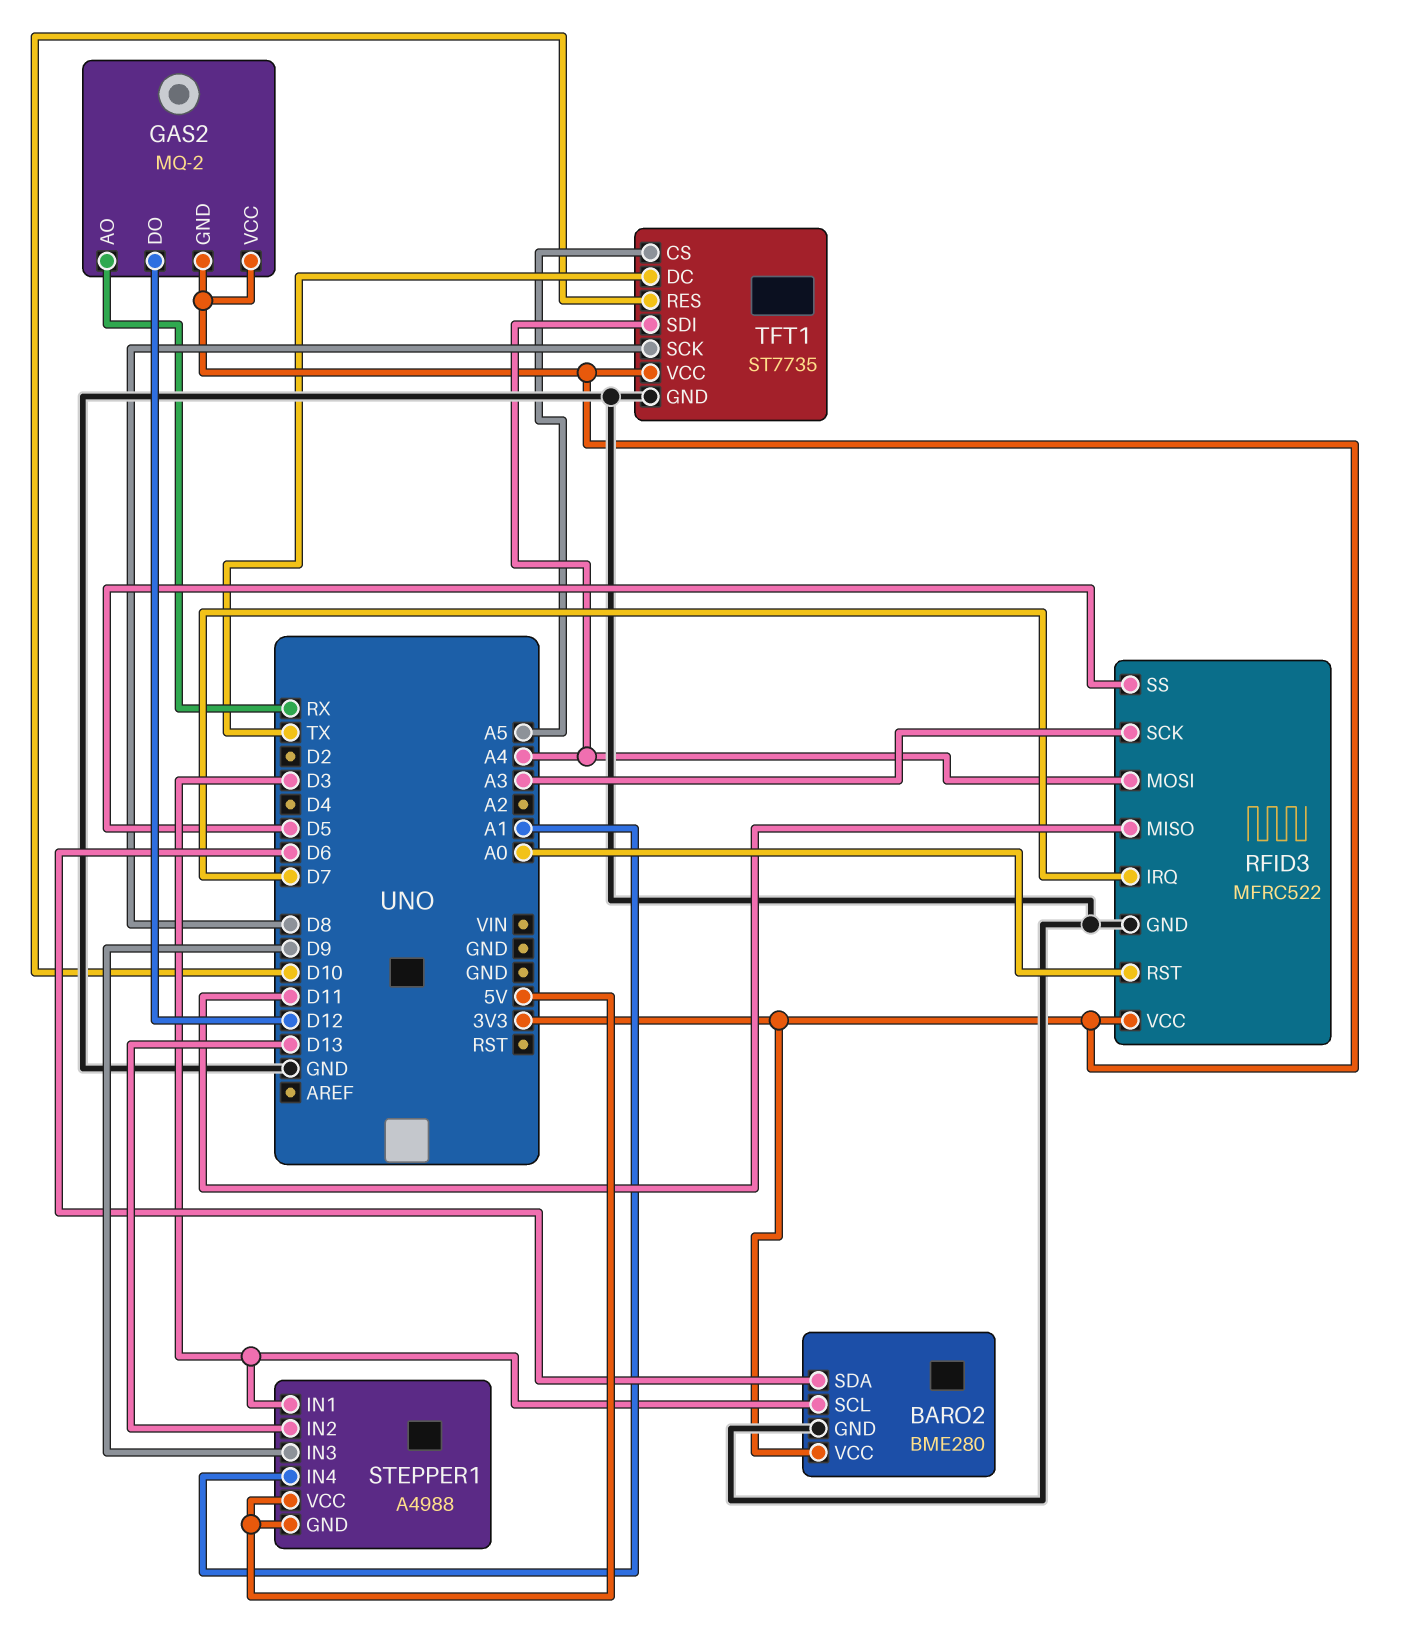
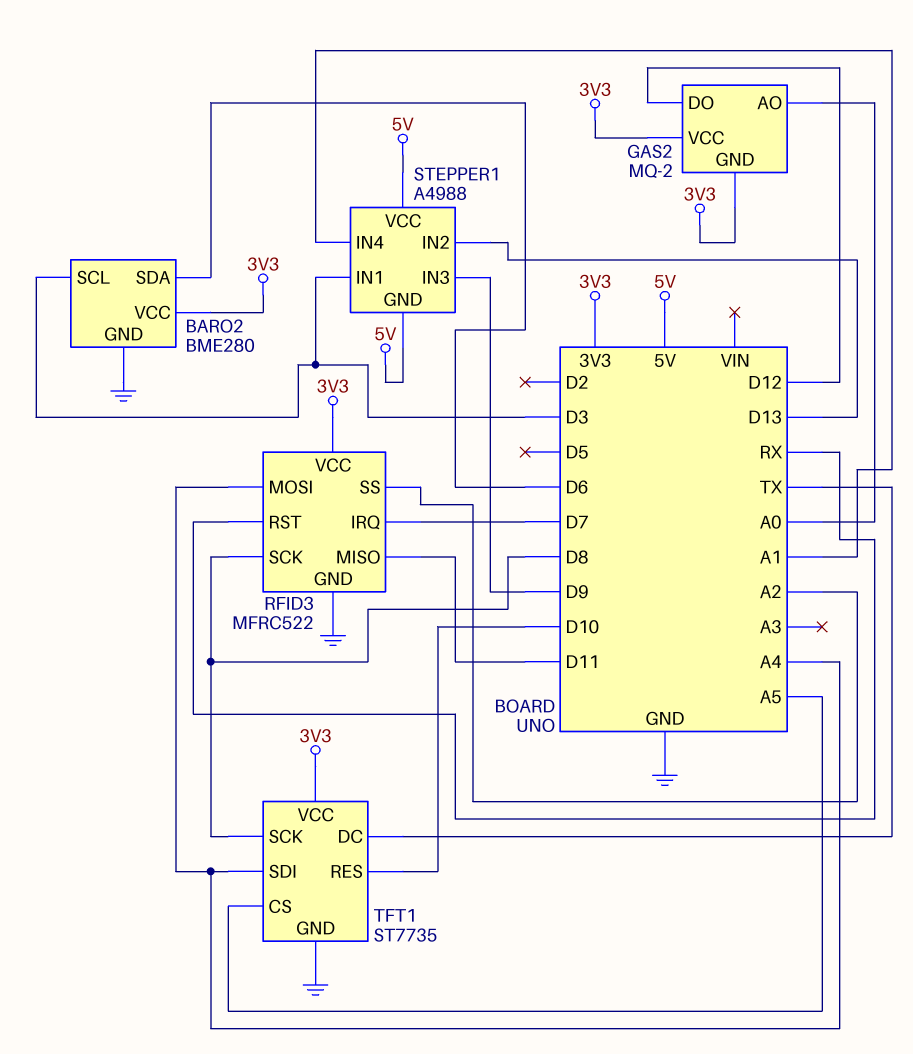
GAS2 pin AO: RX -> A0
RFID3 pin RST: A0 -> RX
RFID3 pin SCK: A3 -> D8
RFID3 pin SS: D5 -> A2

